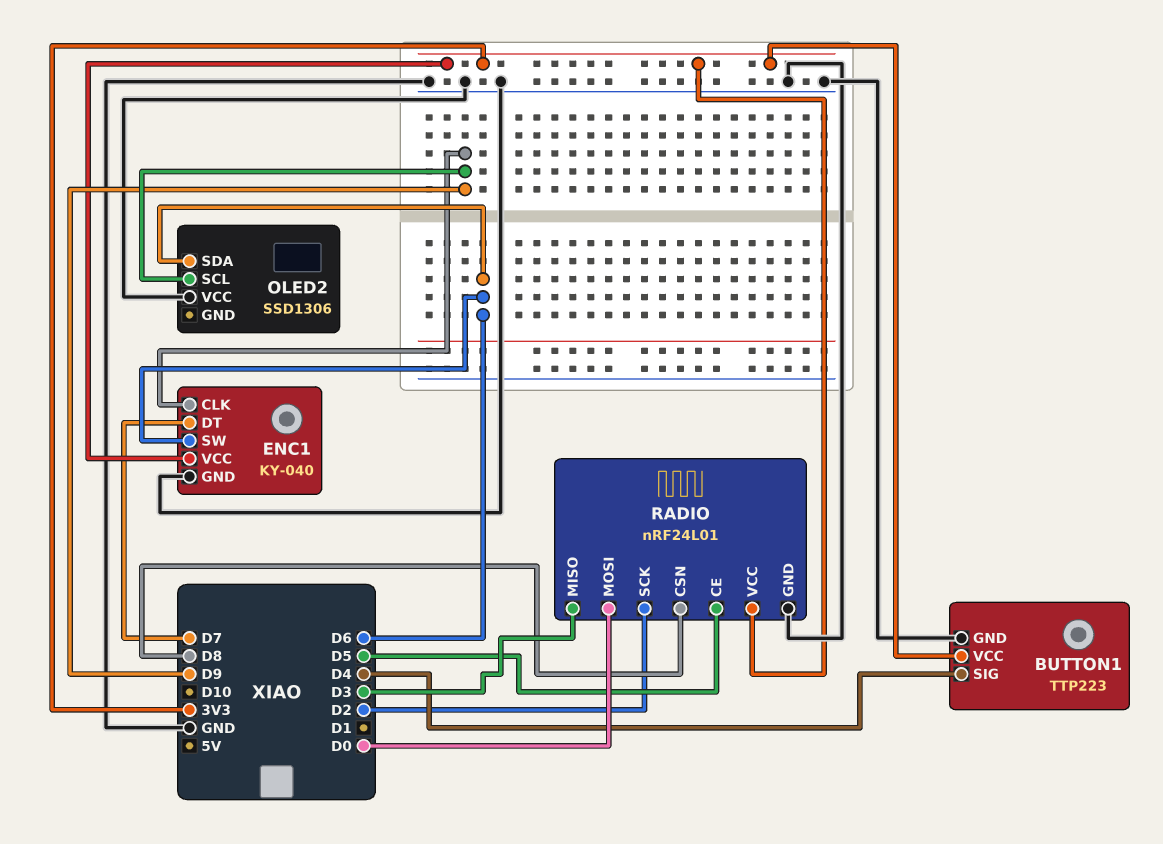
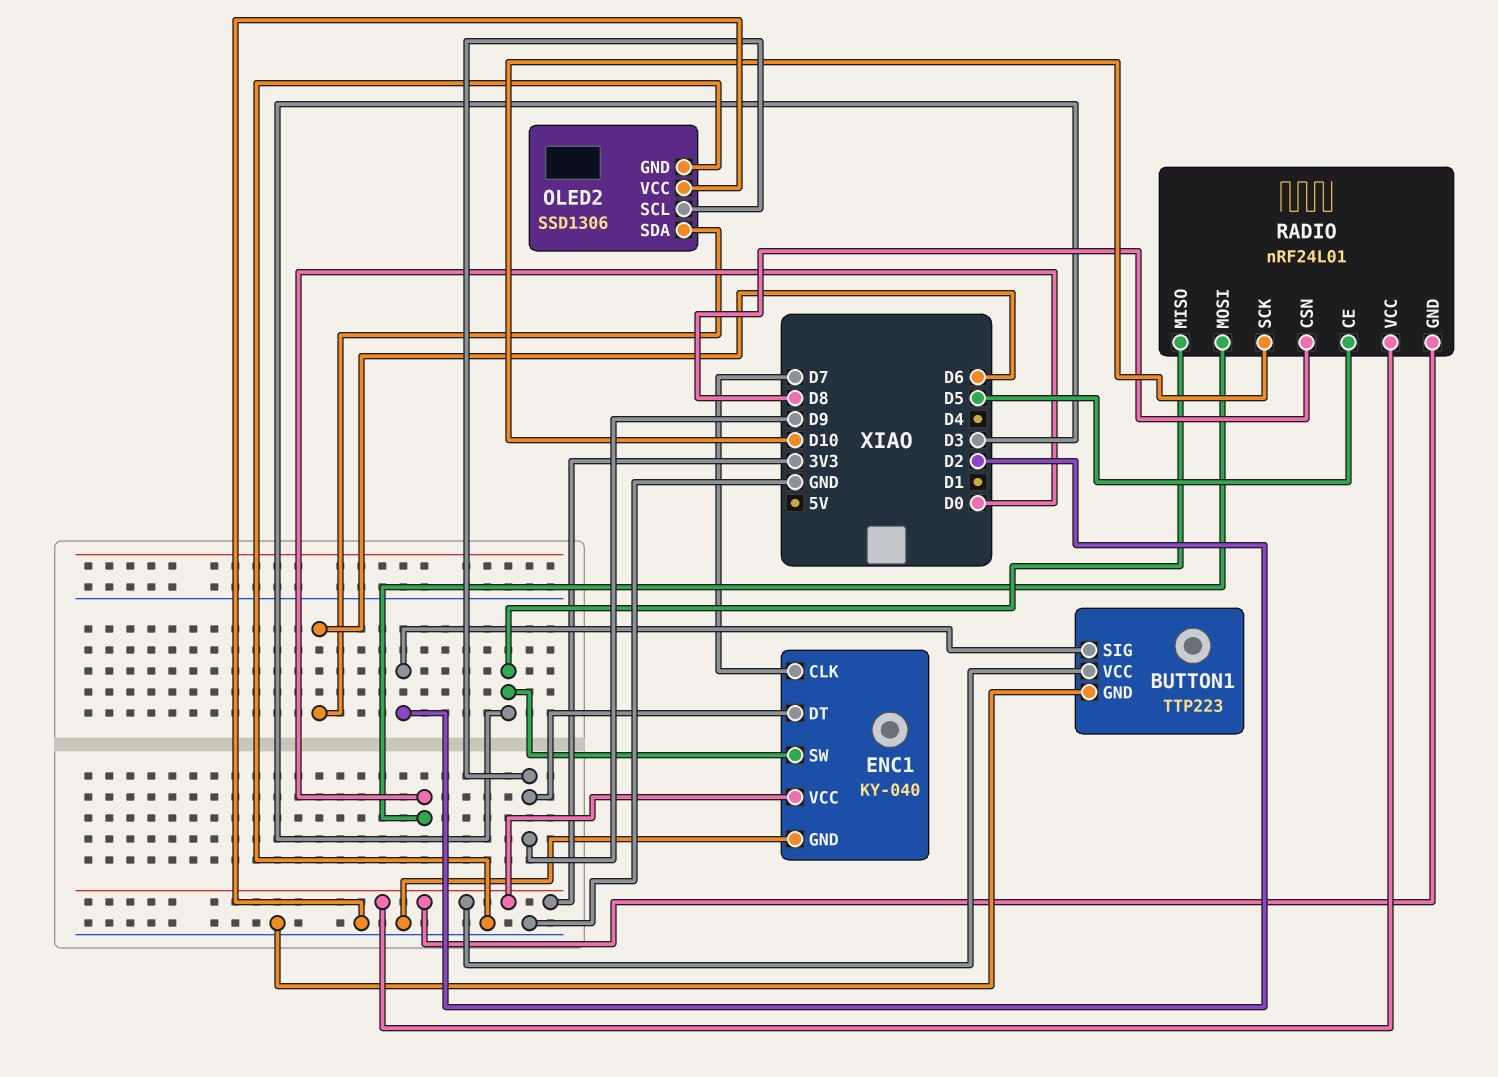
BUTTON1 pin SIG: D4 -> D2
ENC1 pin CLK: D9 -> D7
ENC1 pin DT: D7 -> D9
ENC1 pin SW: D6 -> D3
OLED2 pin GND: none -> GND
RADIO pin GND: GND -> 3V3
RADIO pin SCK: D2 -> D10

